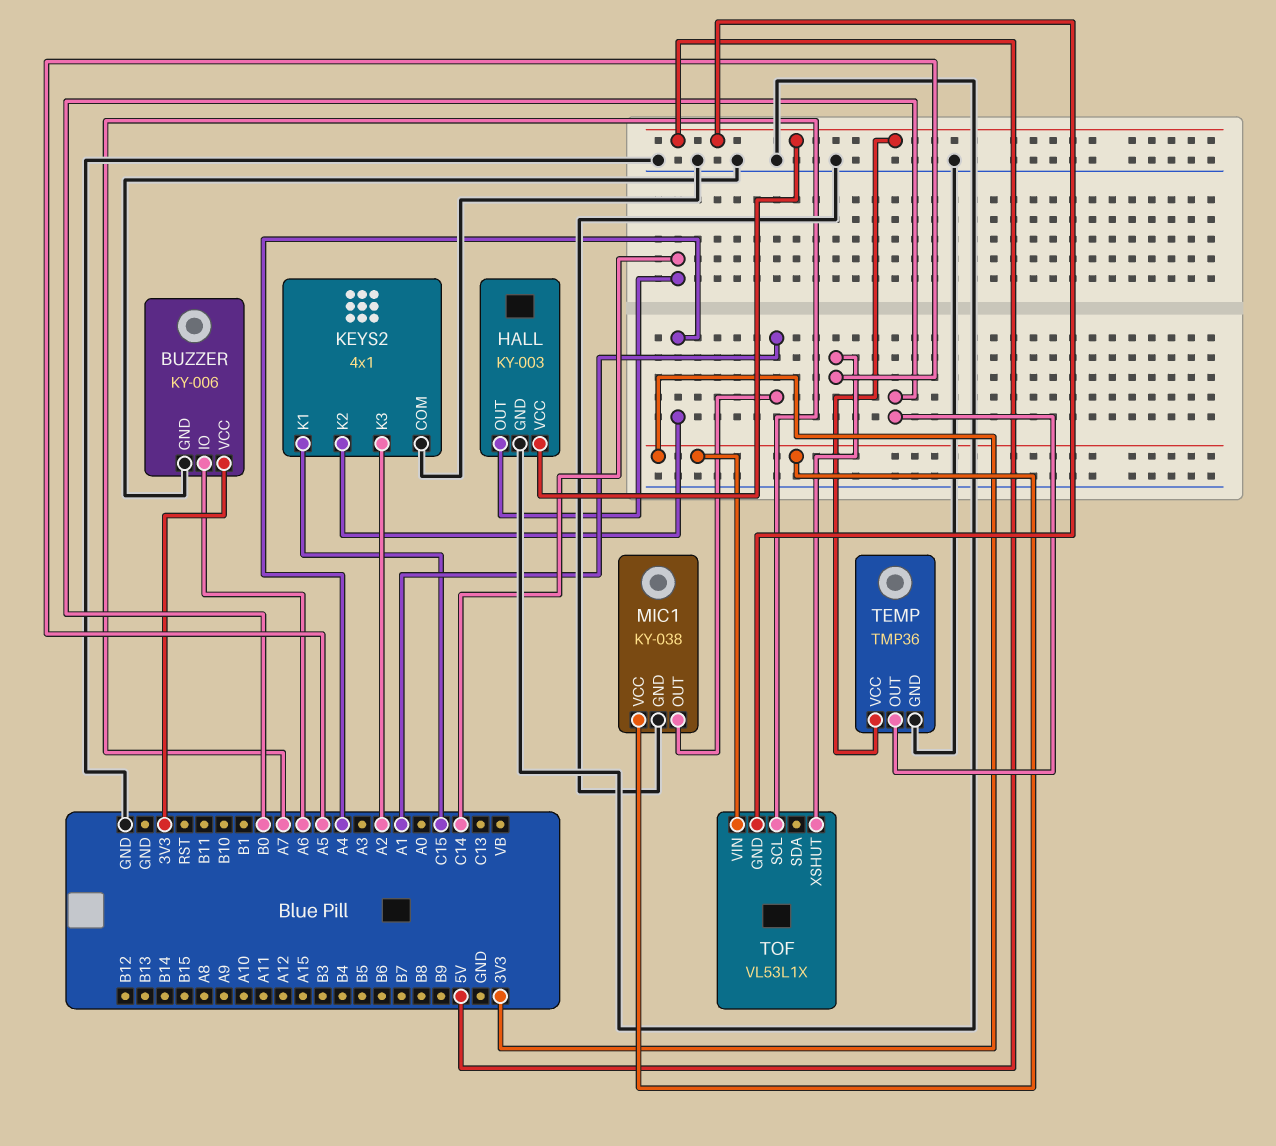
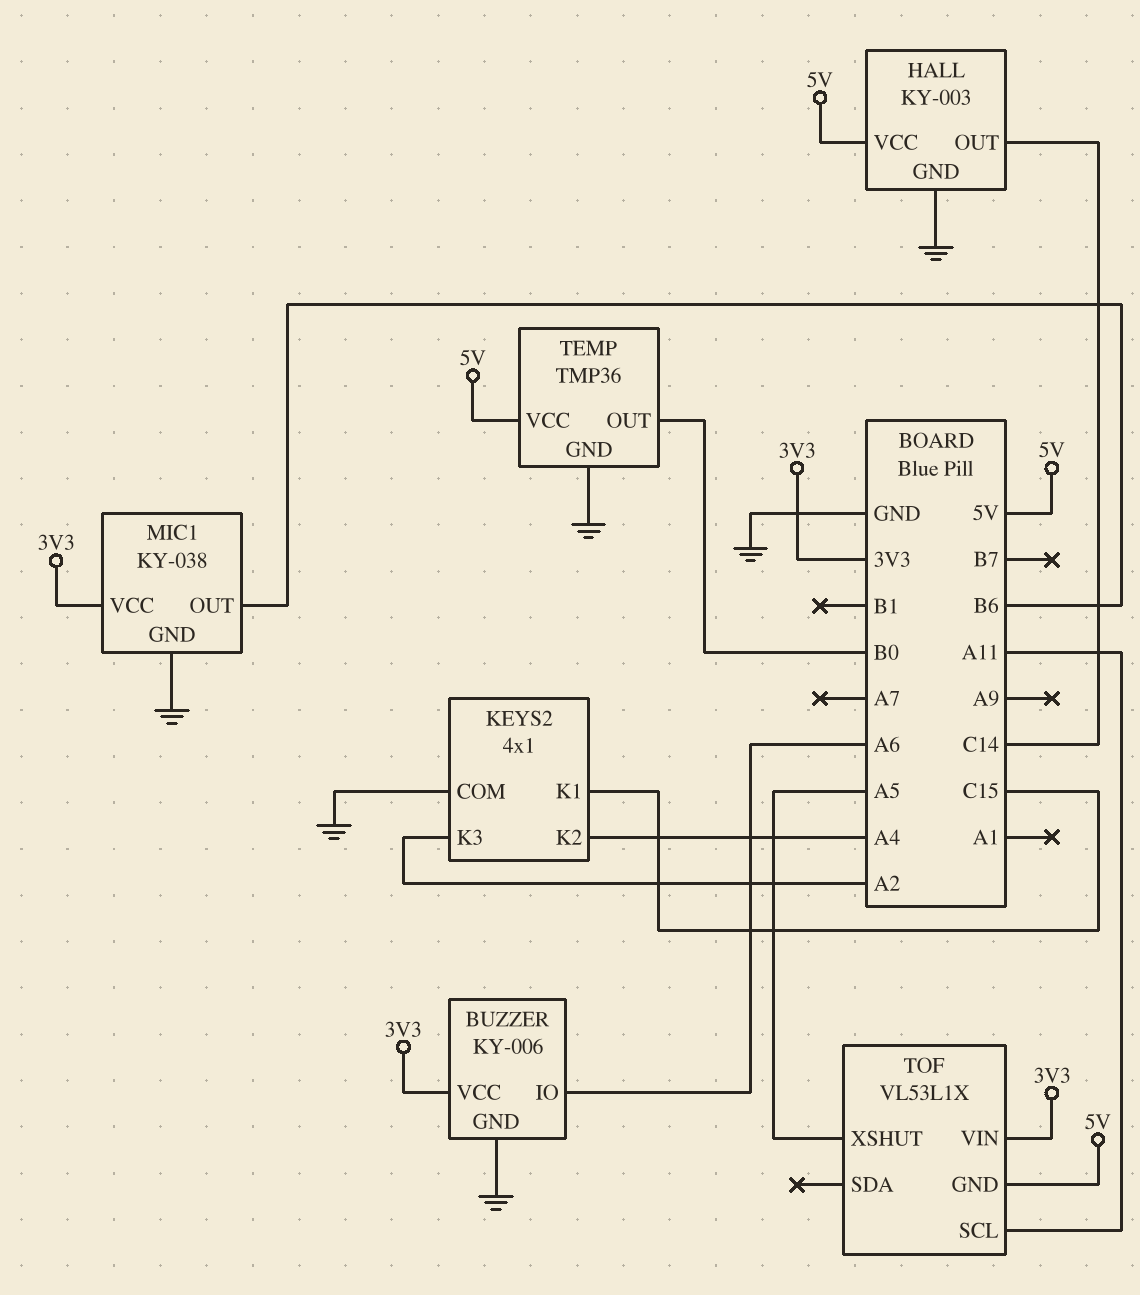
MIC1 pin OUT: A1 -> B6
TOF pin SCL: A7 -> A11

